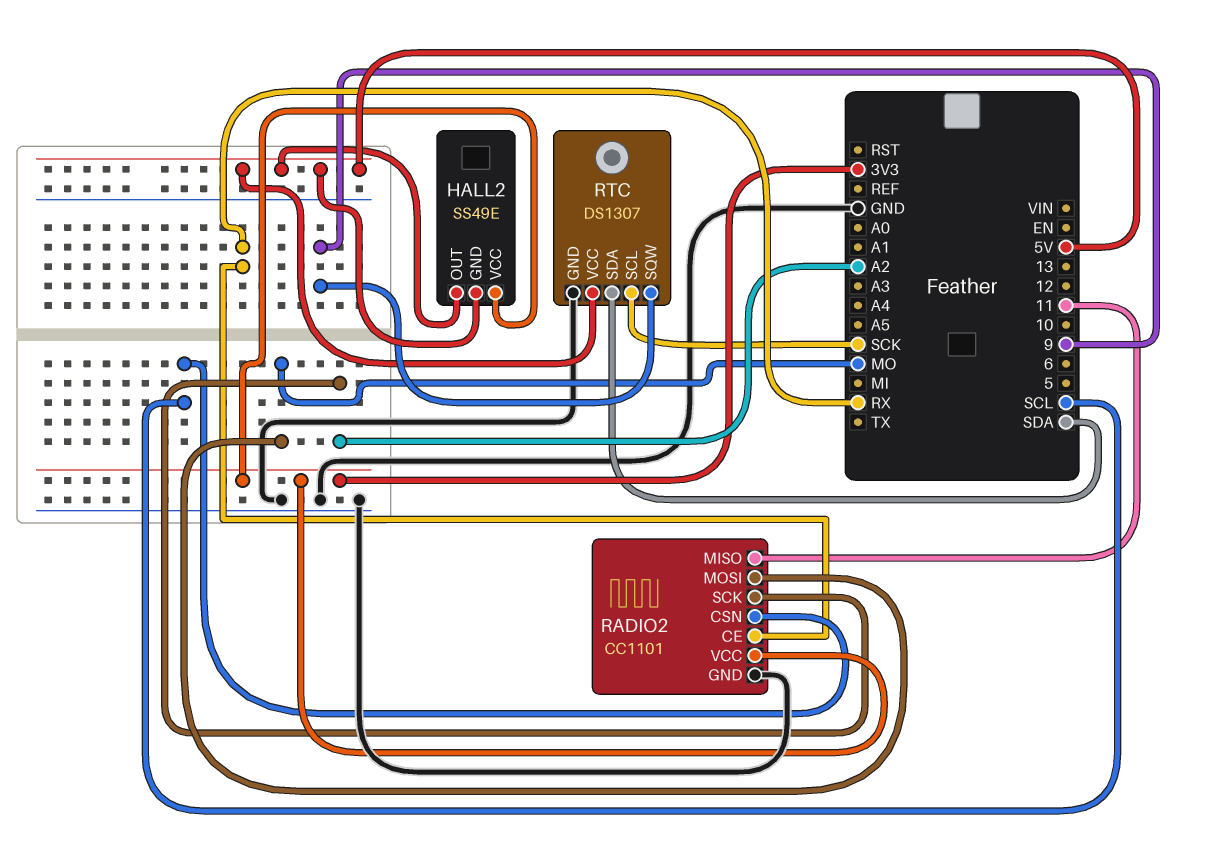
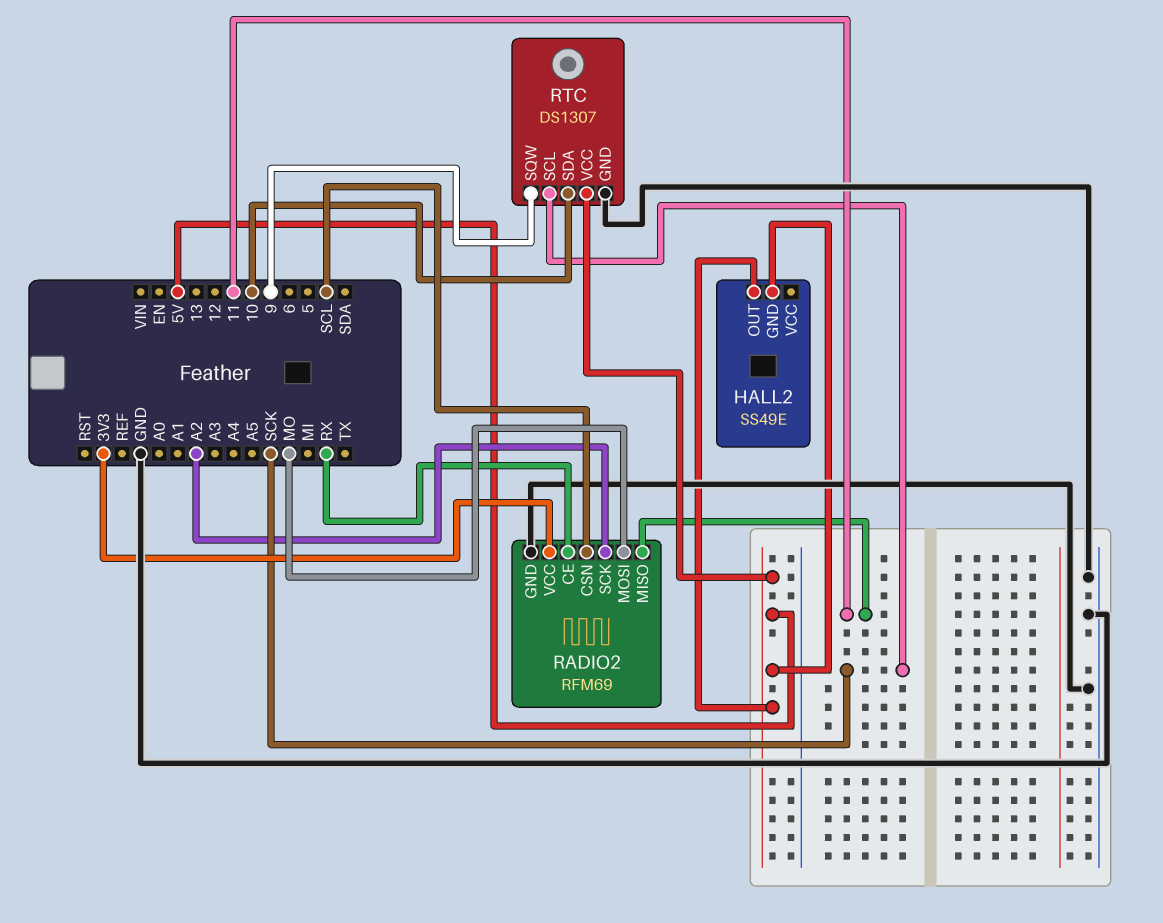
HALL2 pin VCC: 3V3 -> none
RADIO2: CC1101 -> RFM69
RTC pin SDA: SDA -> 10

